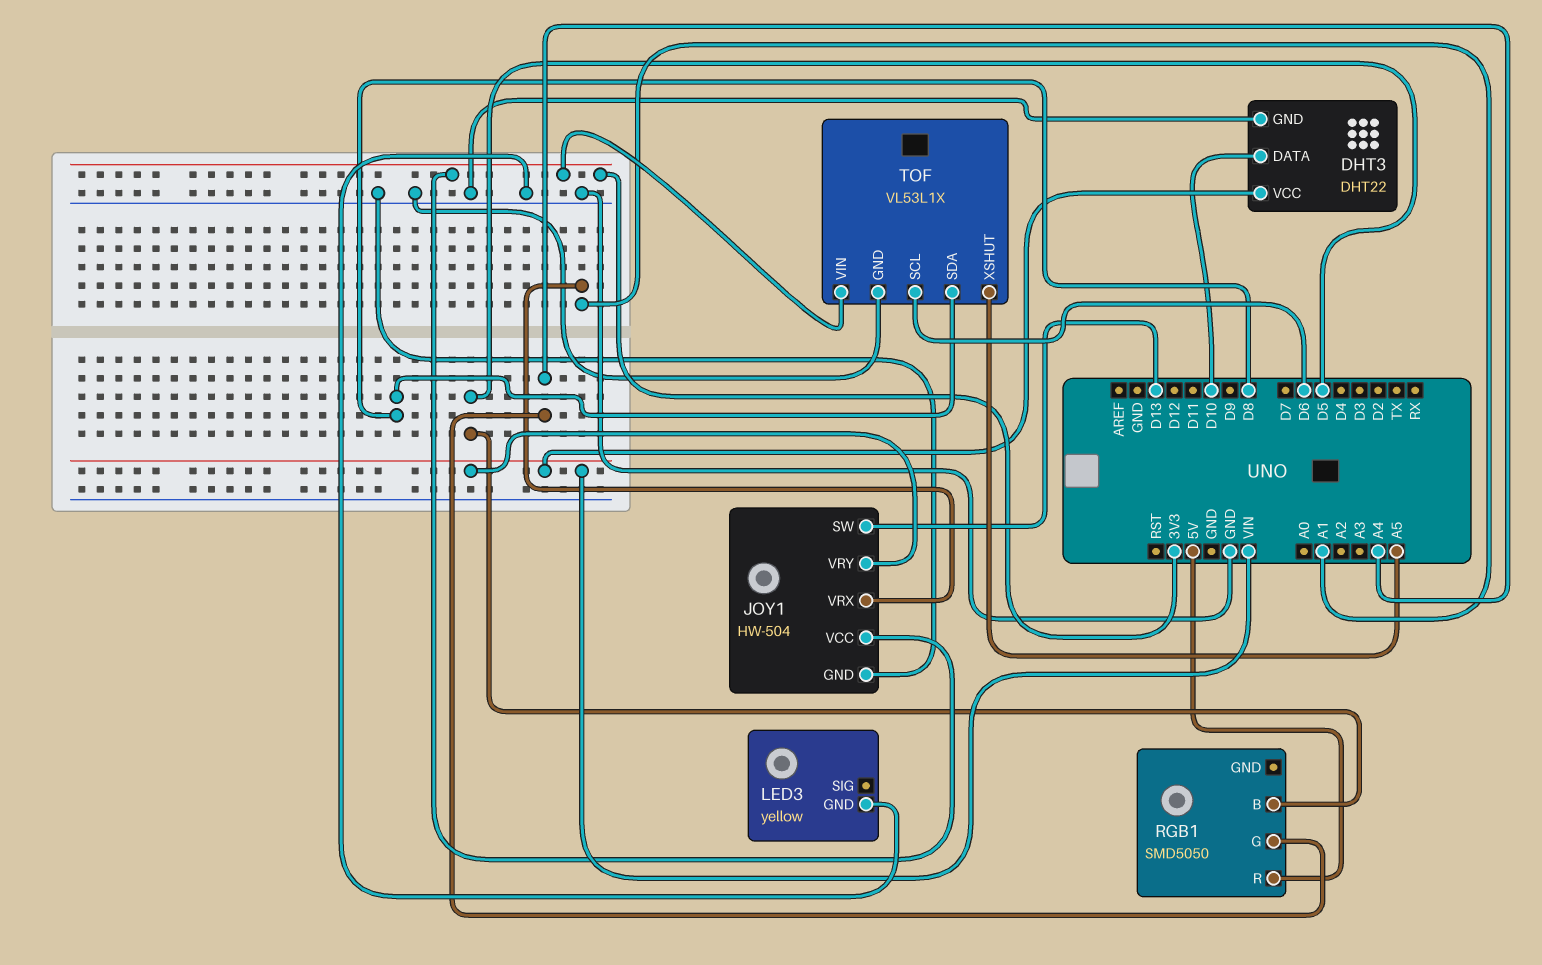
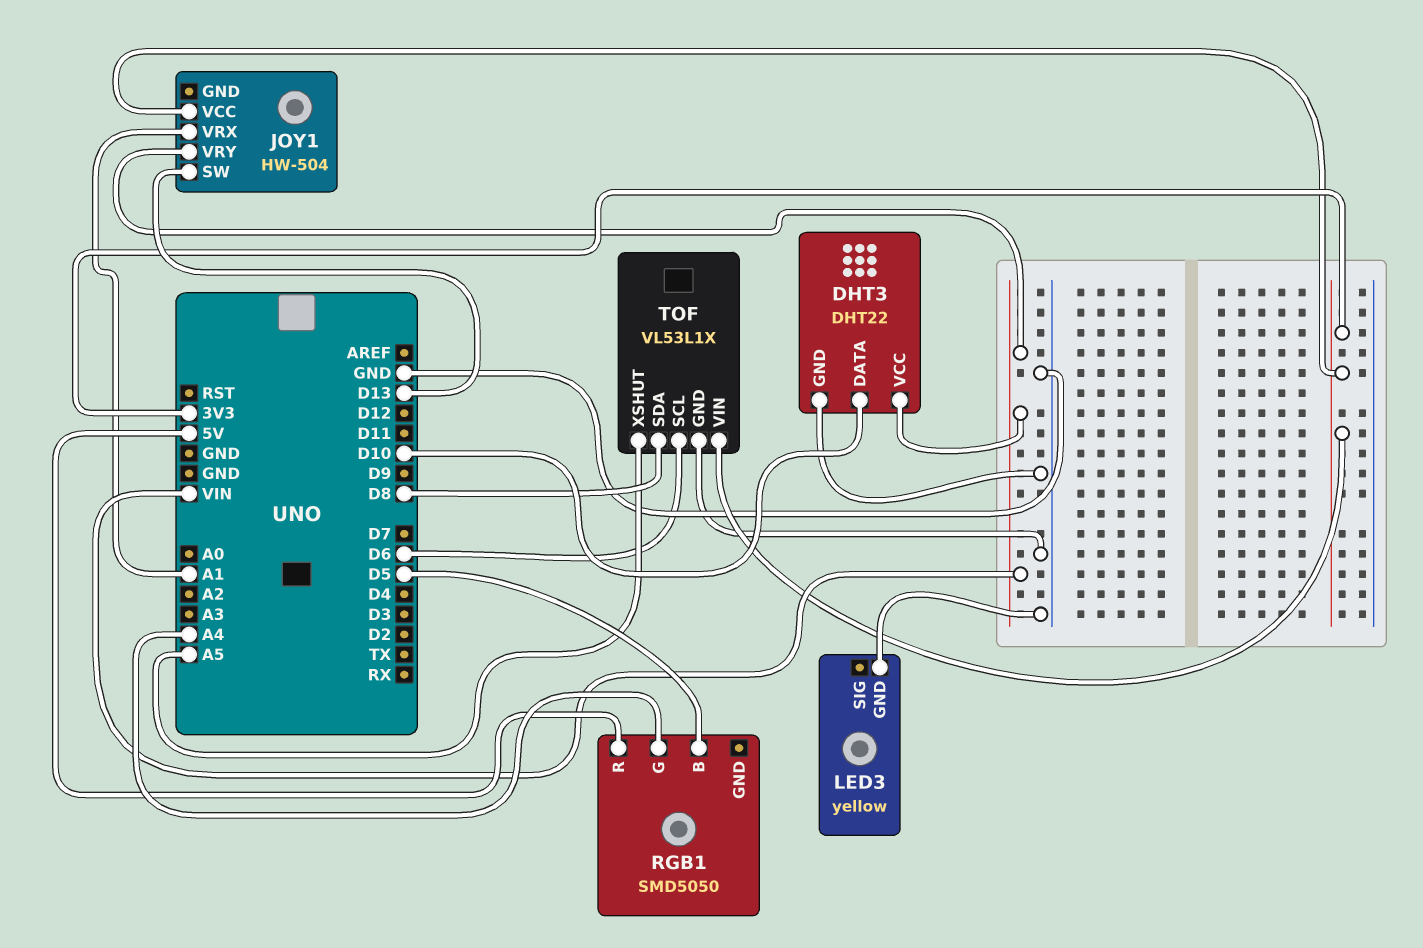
JOY1 pin GND: GND -> none

